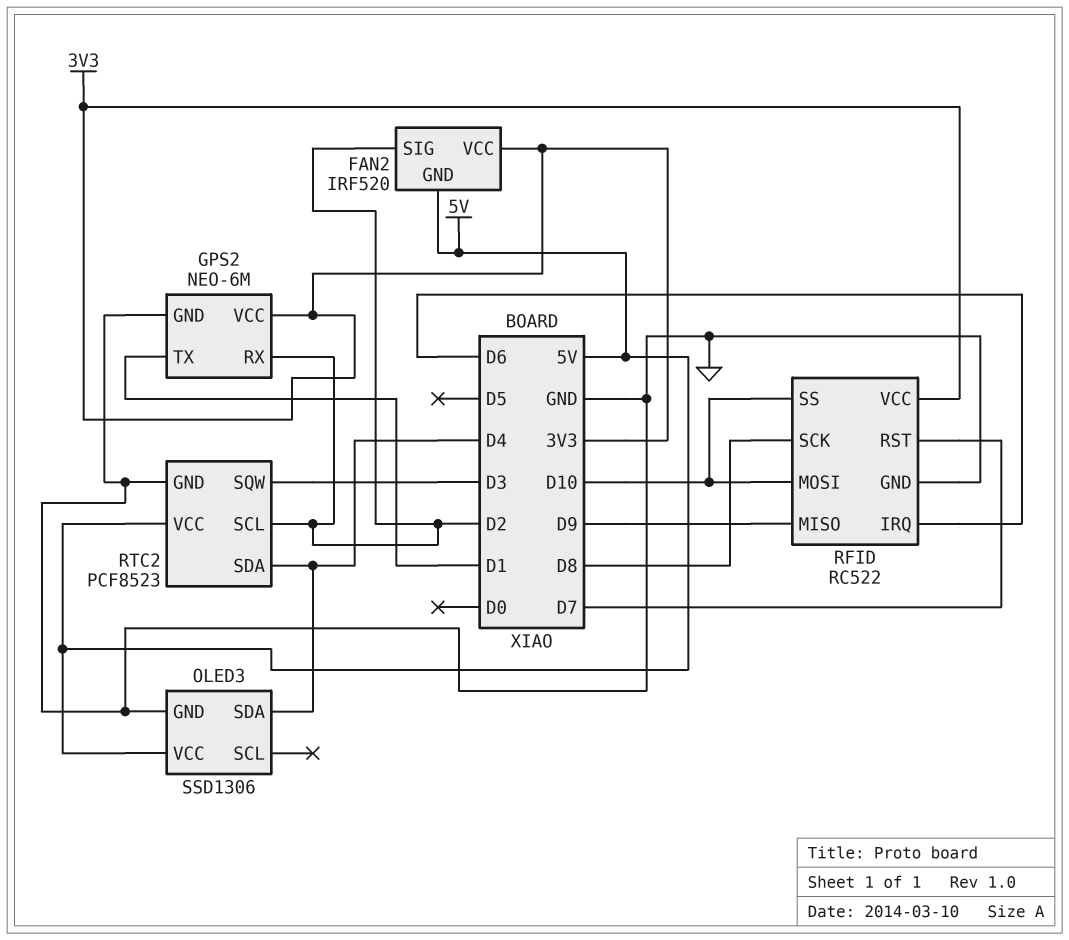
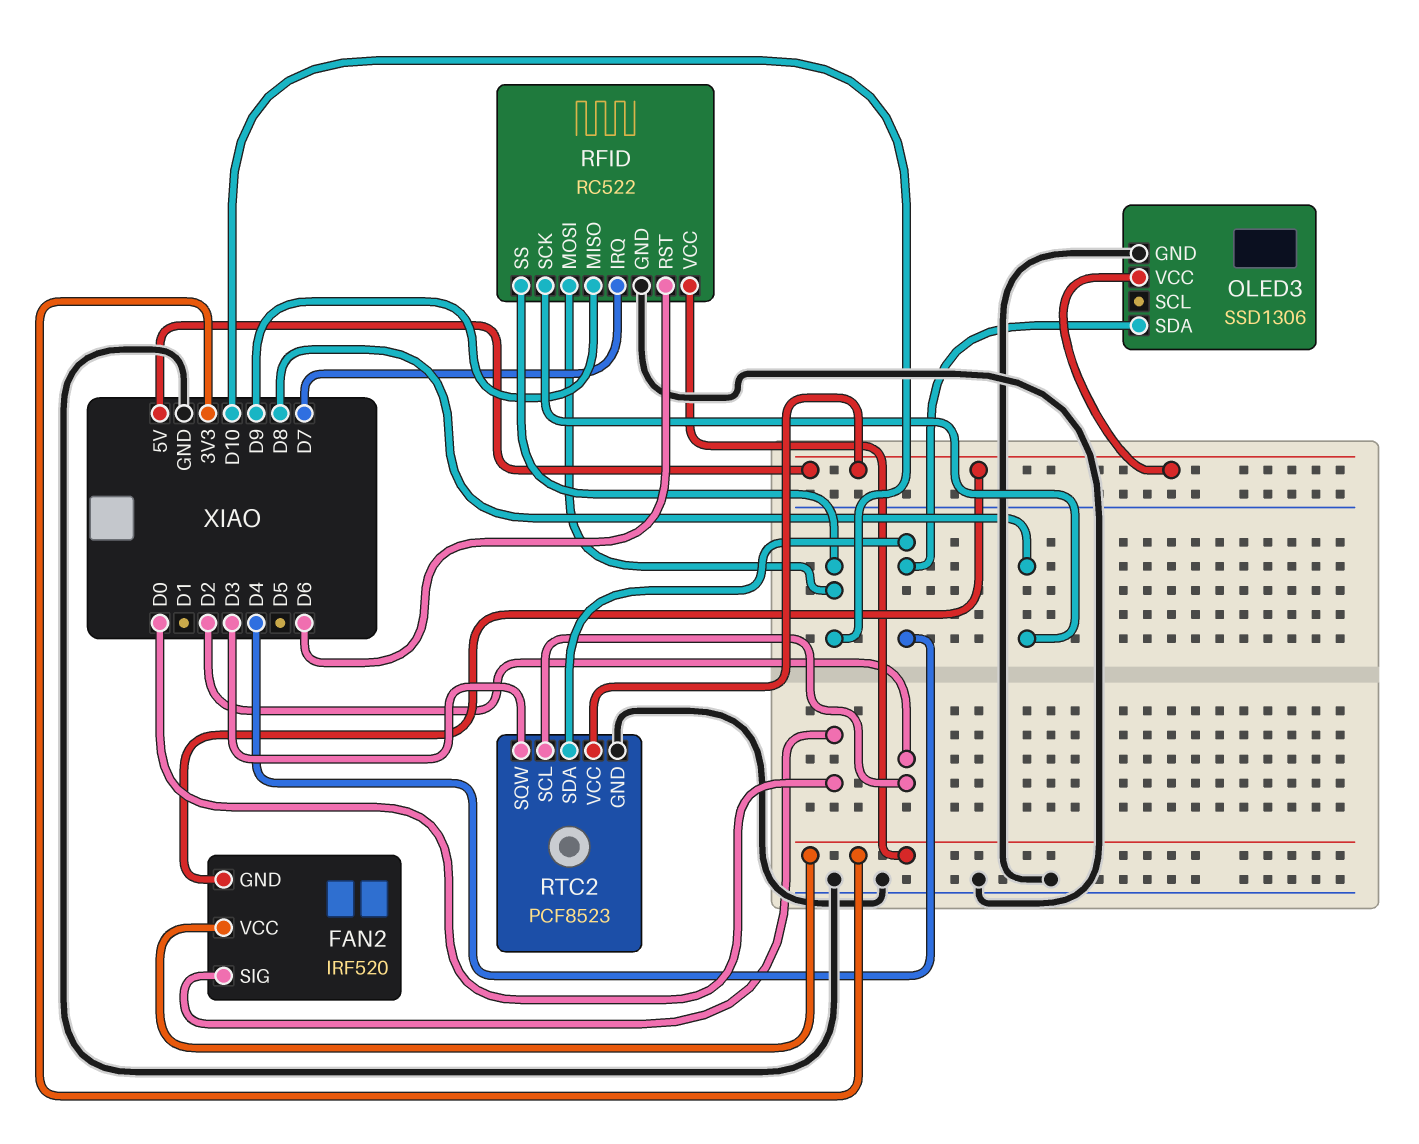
FAN2 pin SIG: D2 -> D0
GPS2: NEO-6M -> none
GPS2 pin GND: GND -> none
GPS2 pin RX: D2 -> none
GPS2 pin TX: D1 -> none
GPS2 pin VCC: 3V3 -> none
RFID pin IRQ: D6 -> D7
RFID pin RST: D7 -> D6

